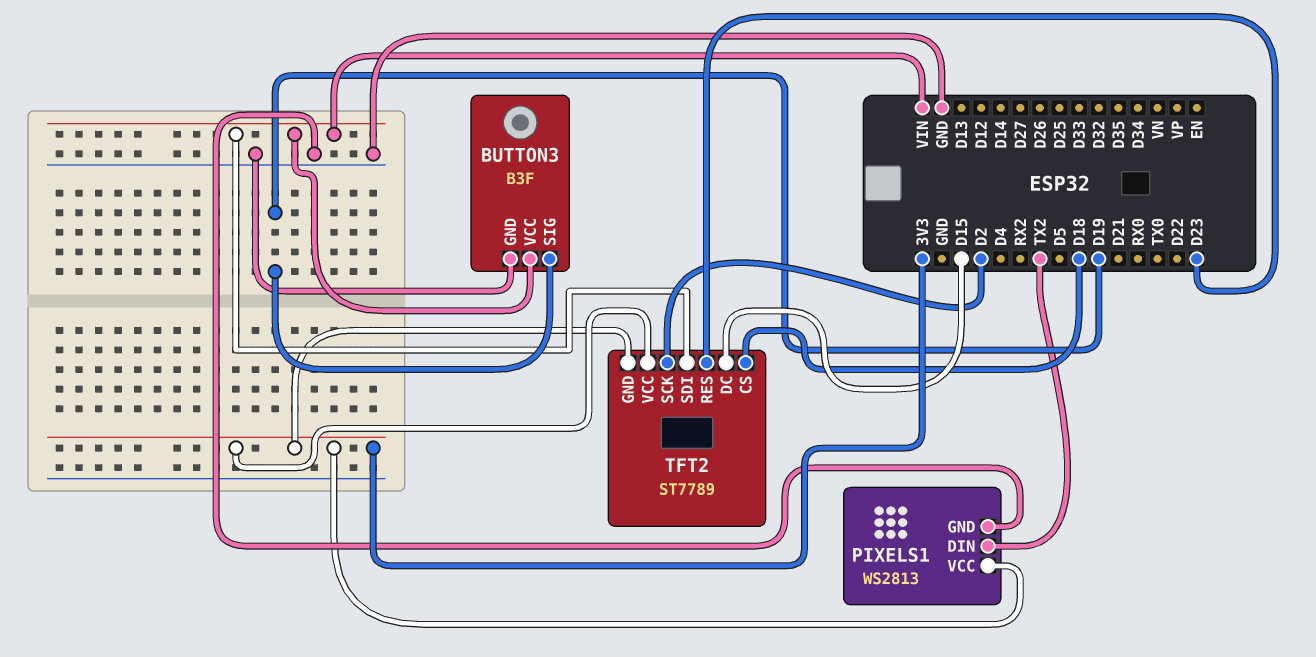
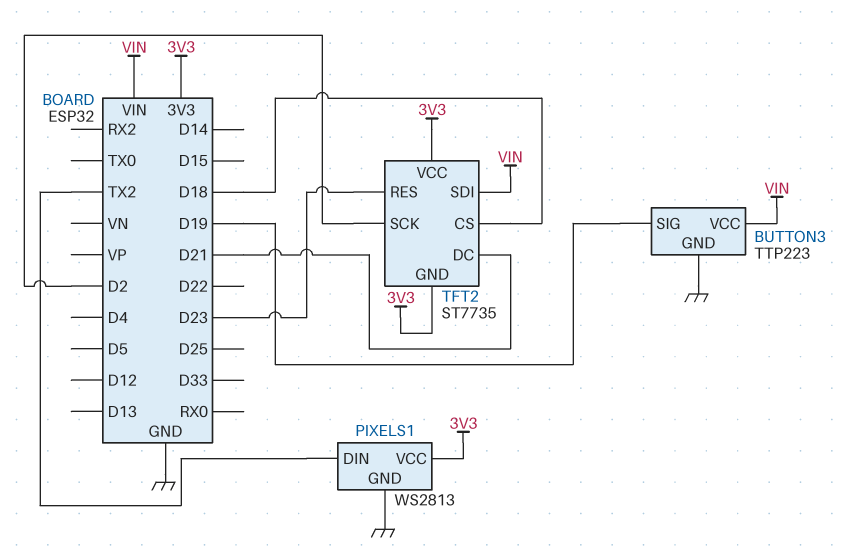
BUTTON3: B3F -> TTP223
TFT2: ST7789 -> ST7735
TFT2 pin DC: D15 -> D21

